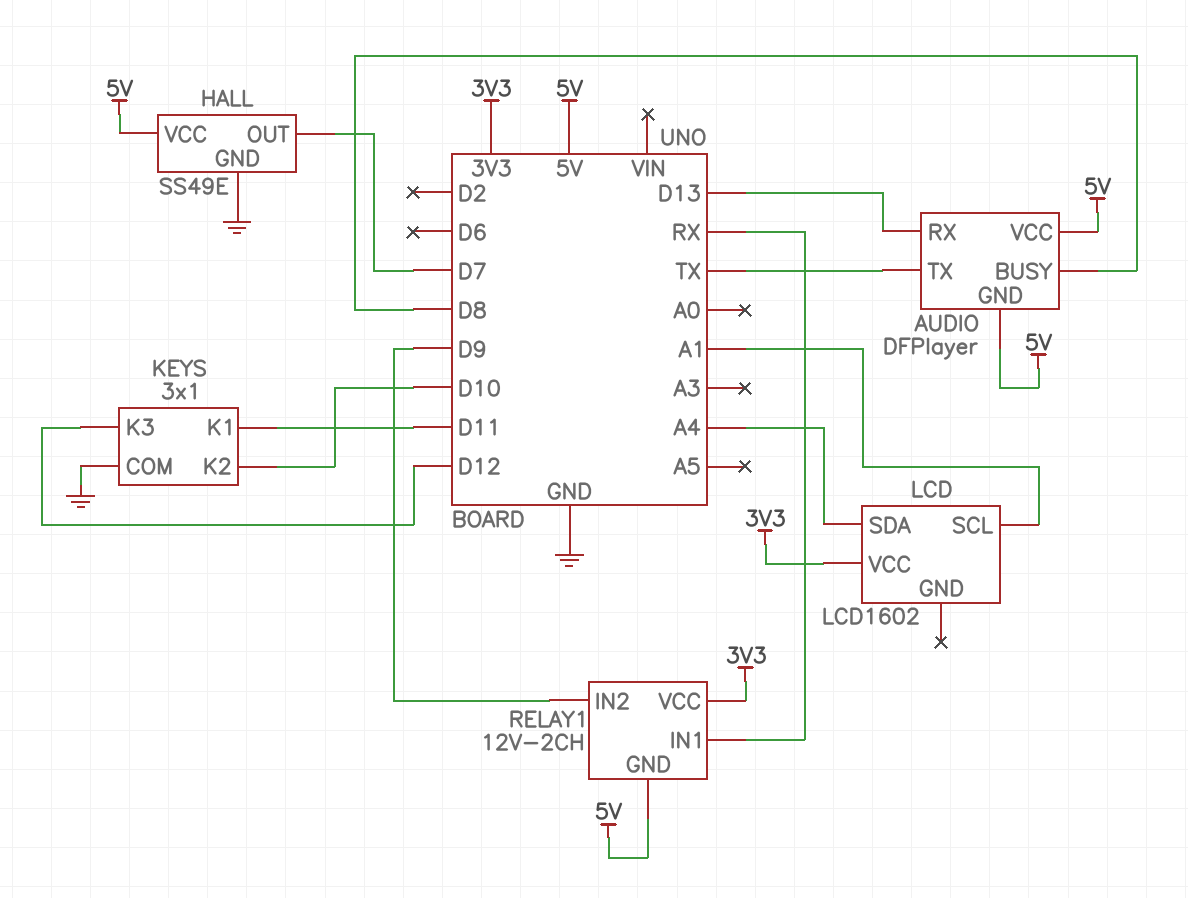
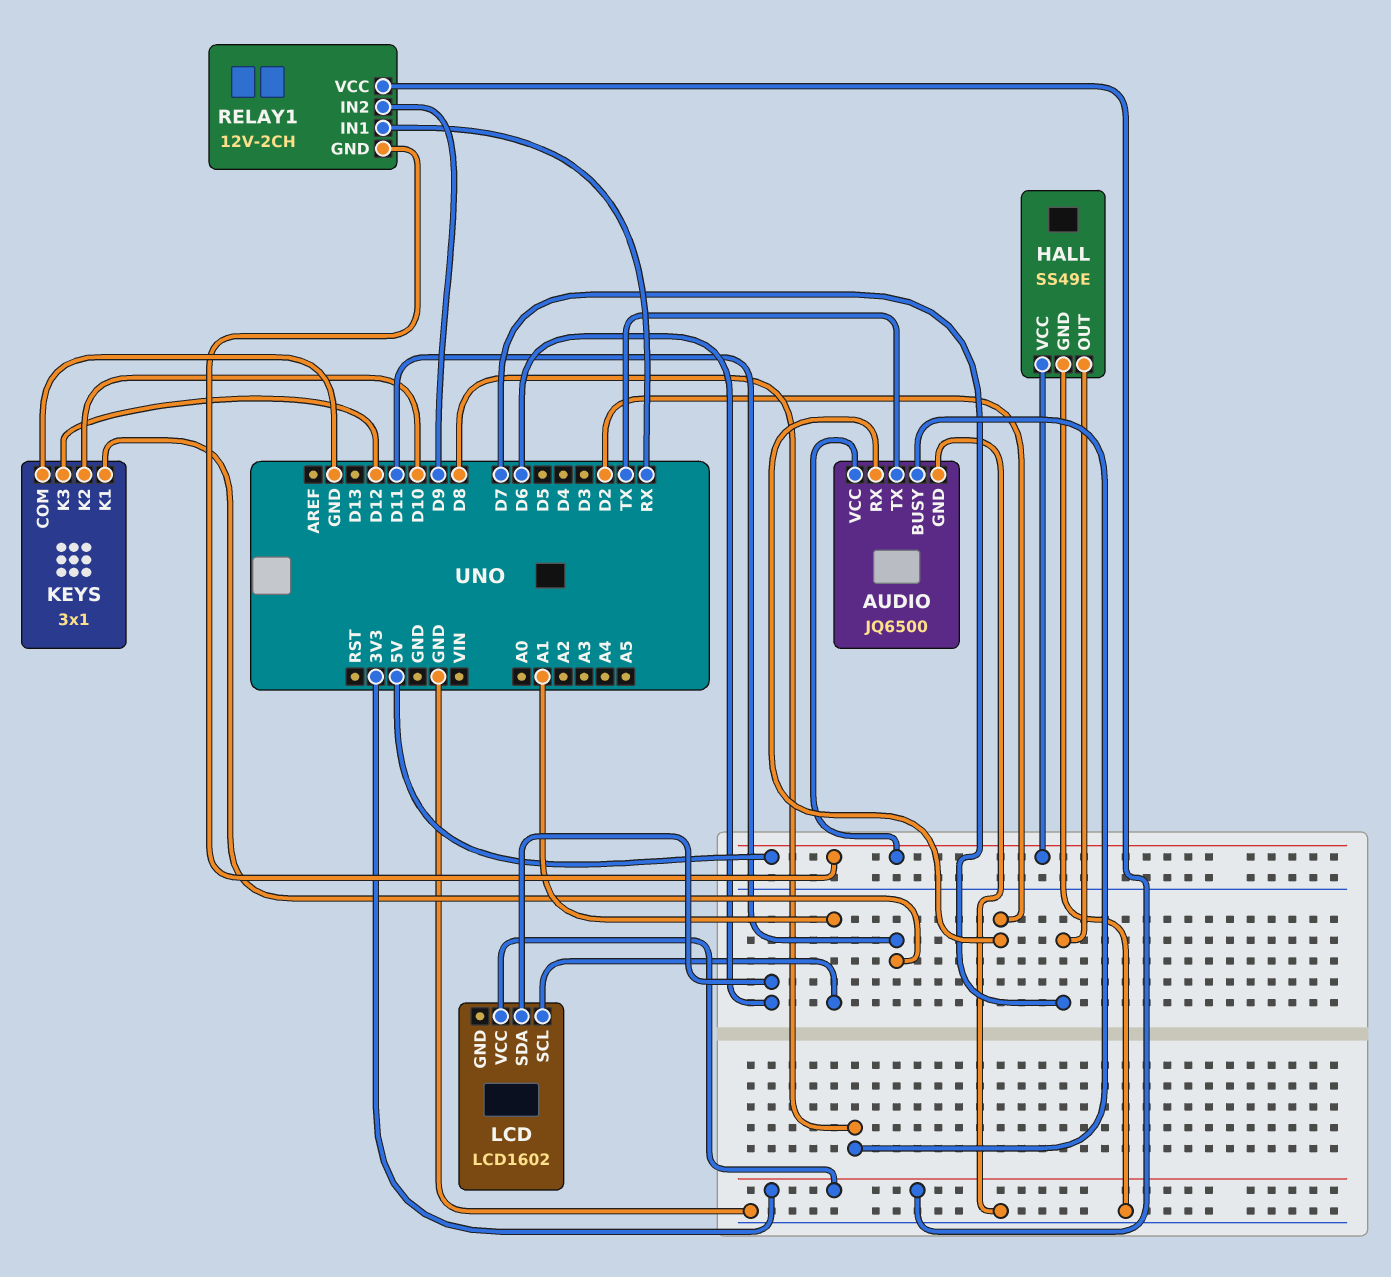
AUDIO: DFPlayer -> JQ6500
AUDIO pin GND: 5V -> GND
AUDIO pin RX: D13 -> D2
LCD pin SDA: A4 -> D6

